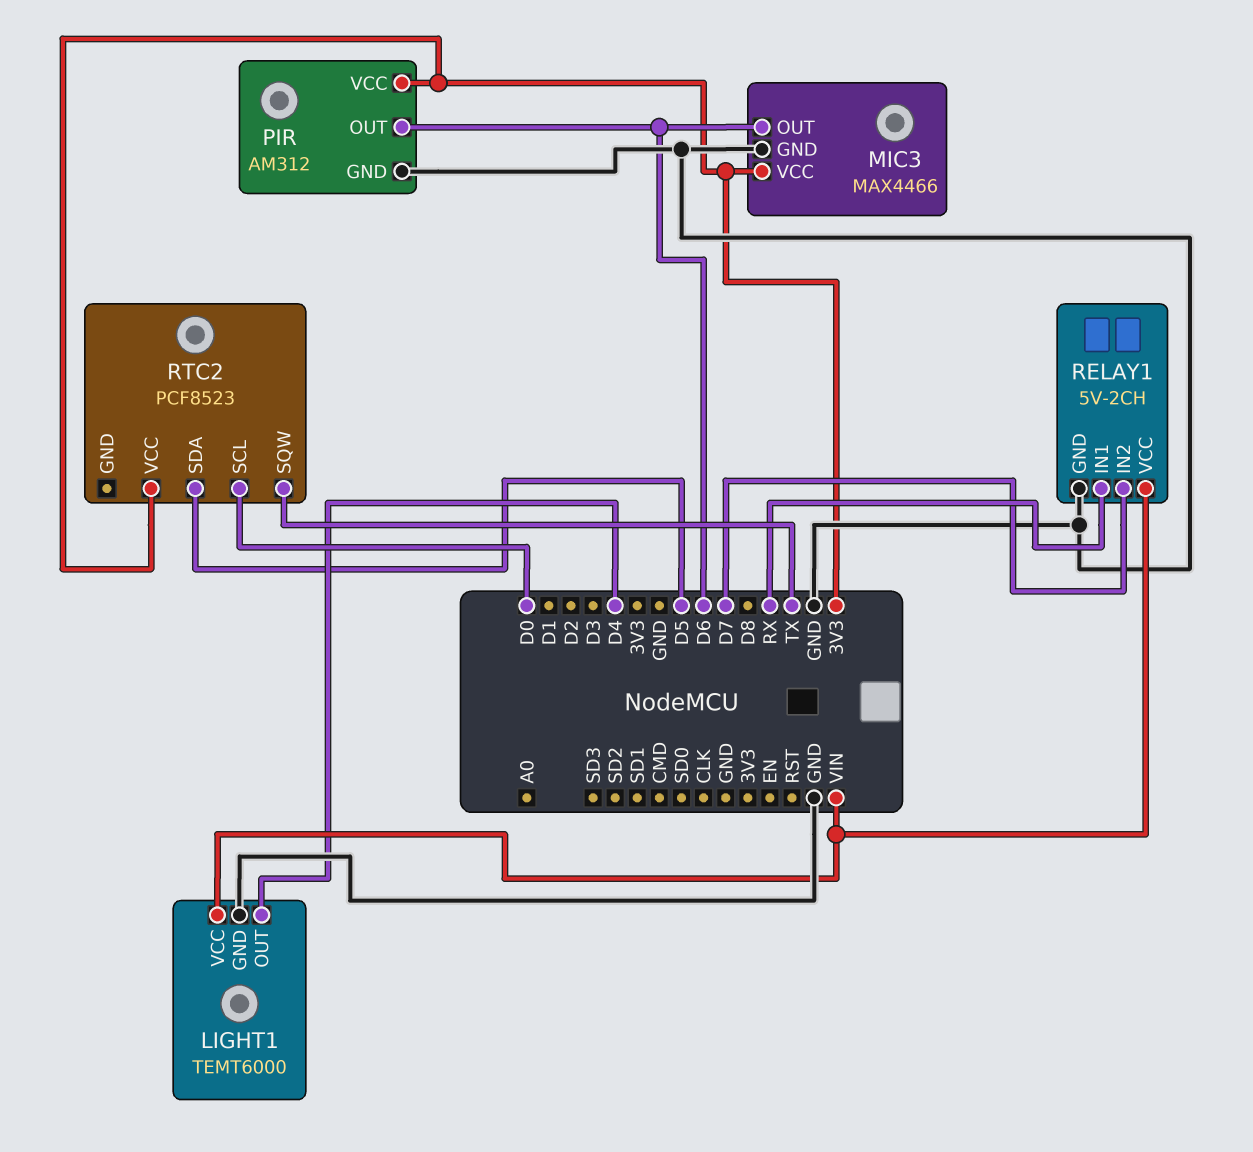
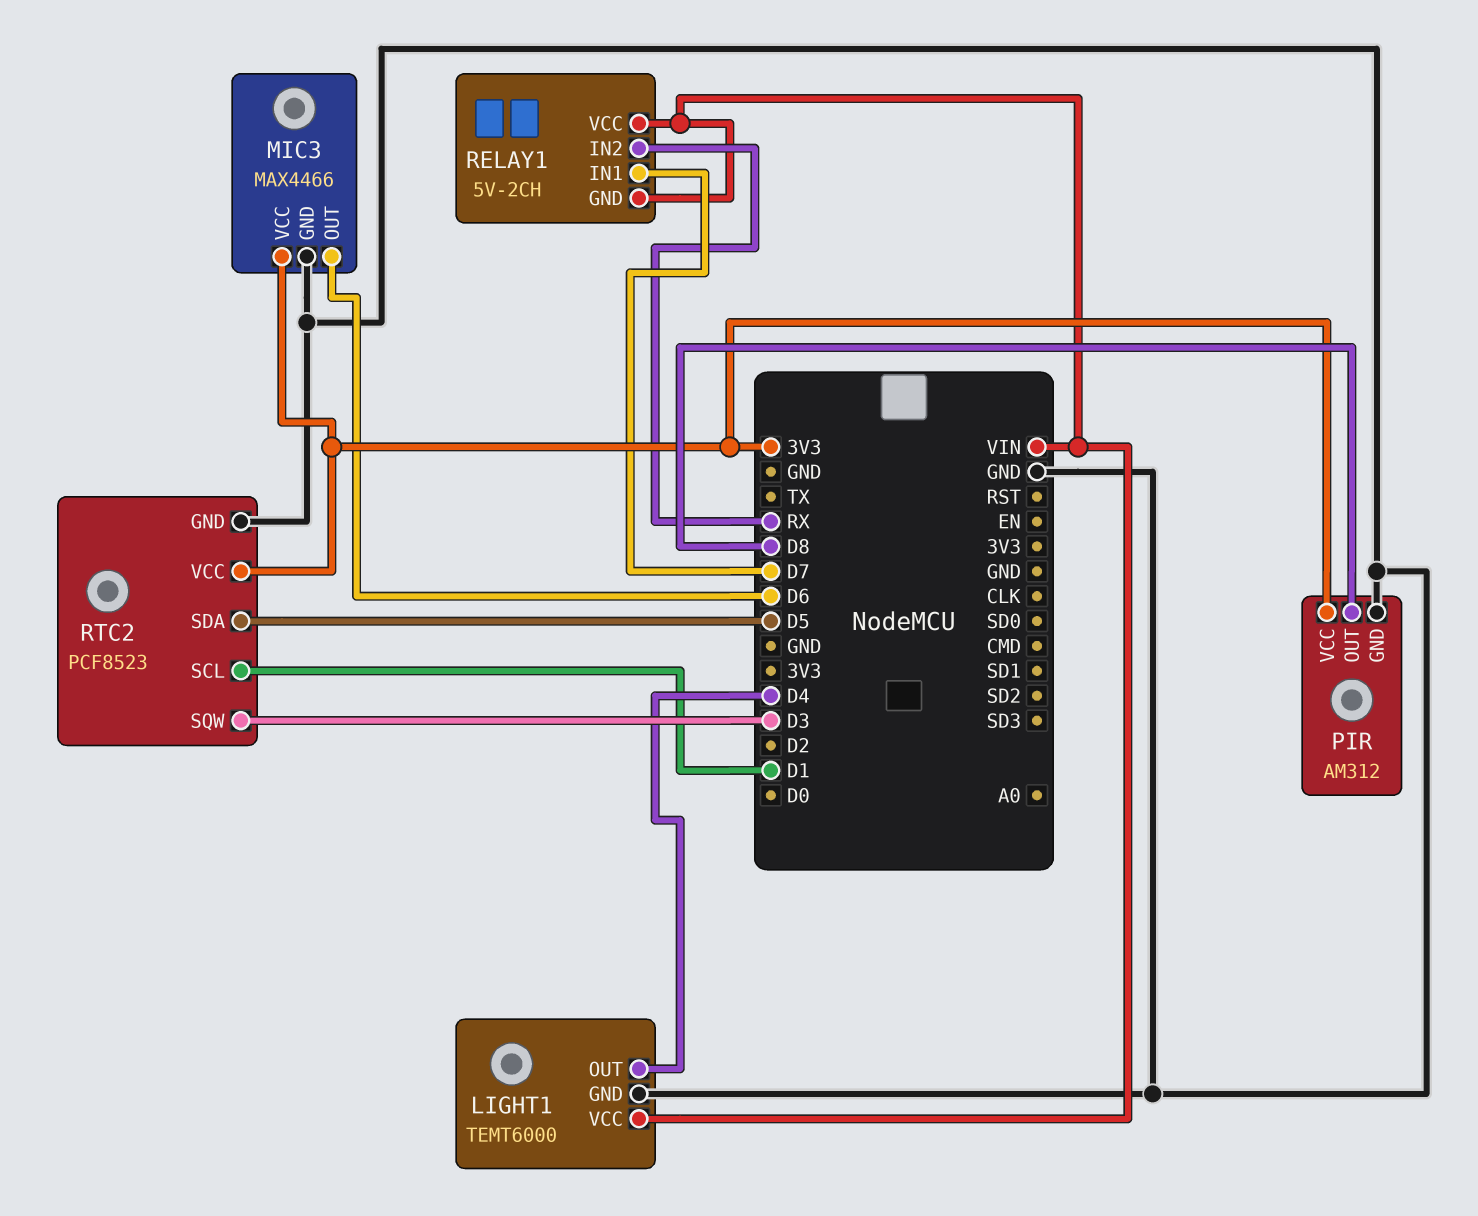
PIR pin OUT: D6 -> D8
RELAY1 pin GND: GND -> VIN
RELAY1 pin IN1: RX -> D7
RELAY1 pin IN2: D7 -> RX
RTC2 pin GND: none -> GND
RTC2 pin SCL: D0 -> D1
RTC2 pin SQW: TX -> D3

